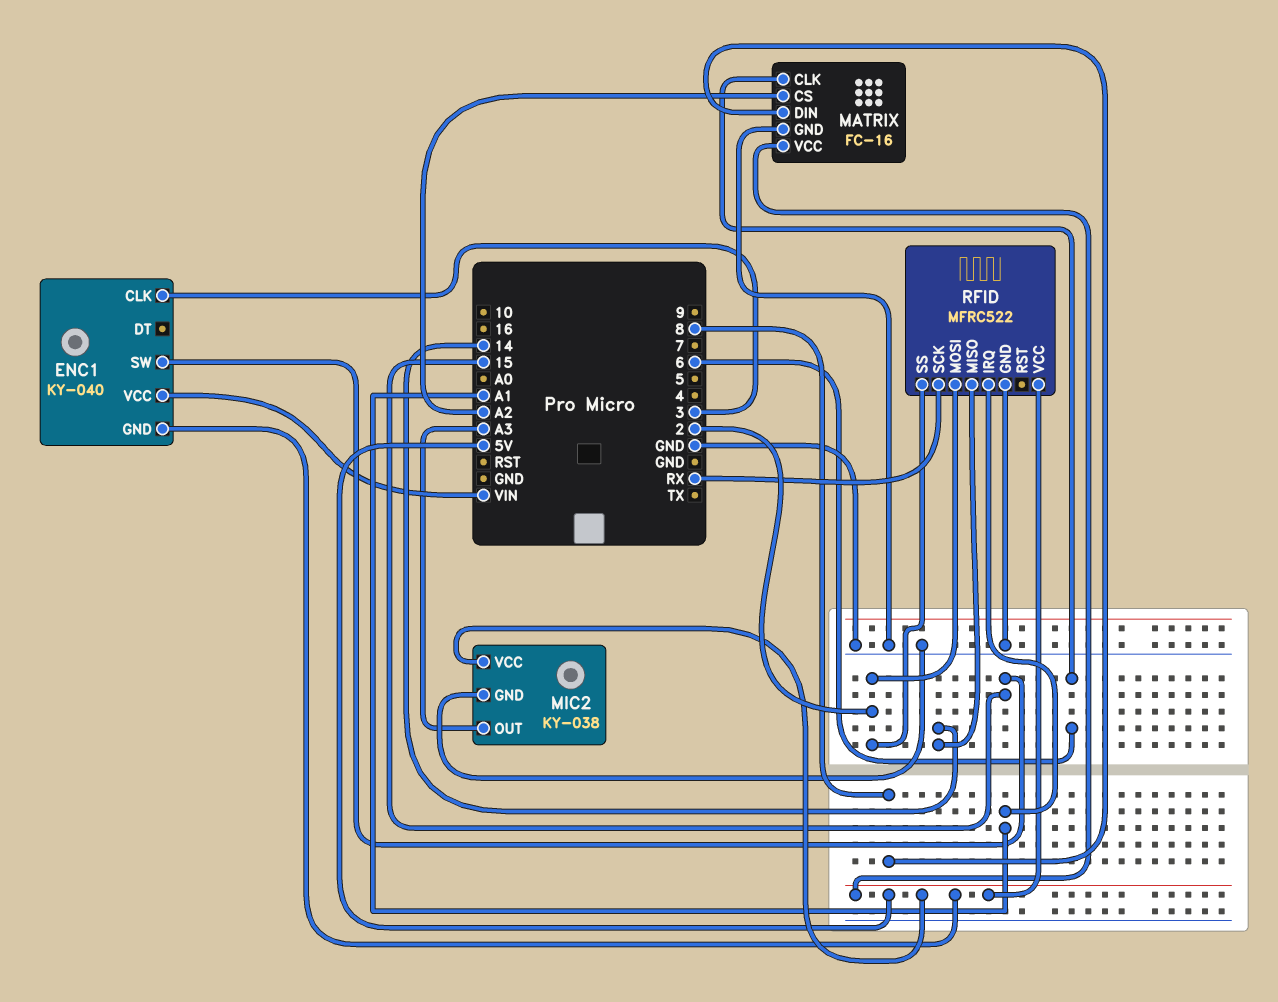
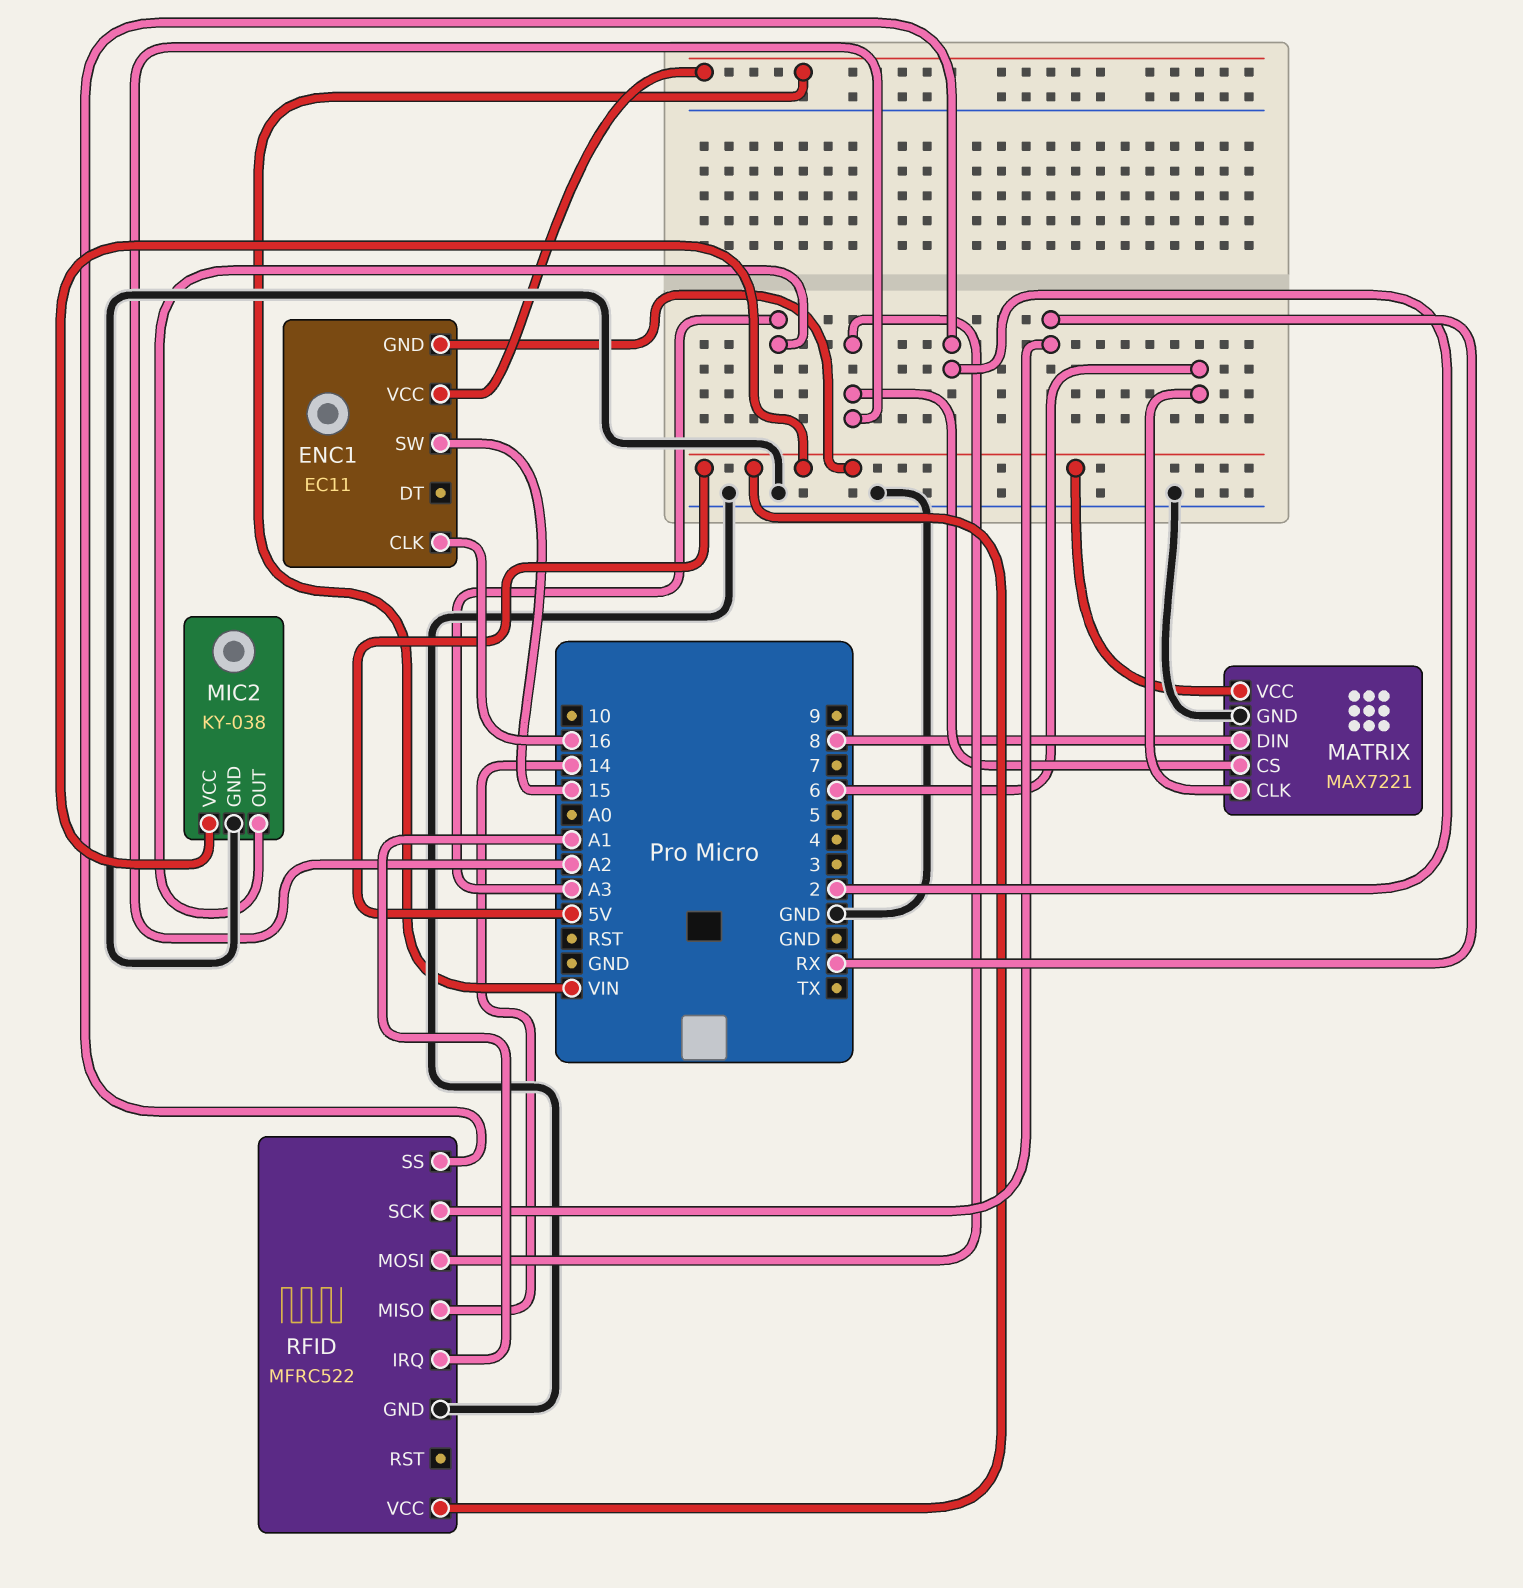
ENC1: KY-040 -> EC11
ENC1 pin CLK: 3 -> 16
MATRIX: FC-16 -> MAX7221
RFID pin MOSI: 2 -> A2

